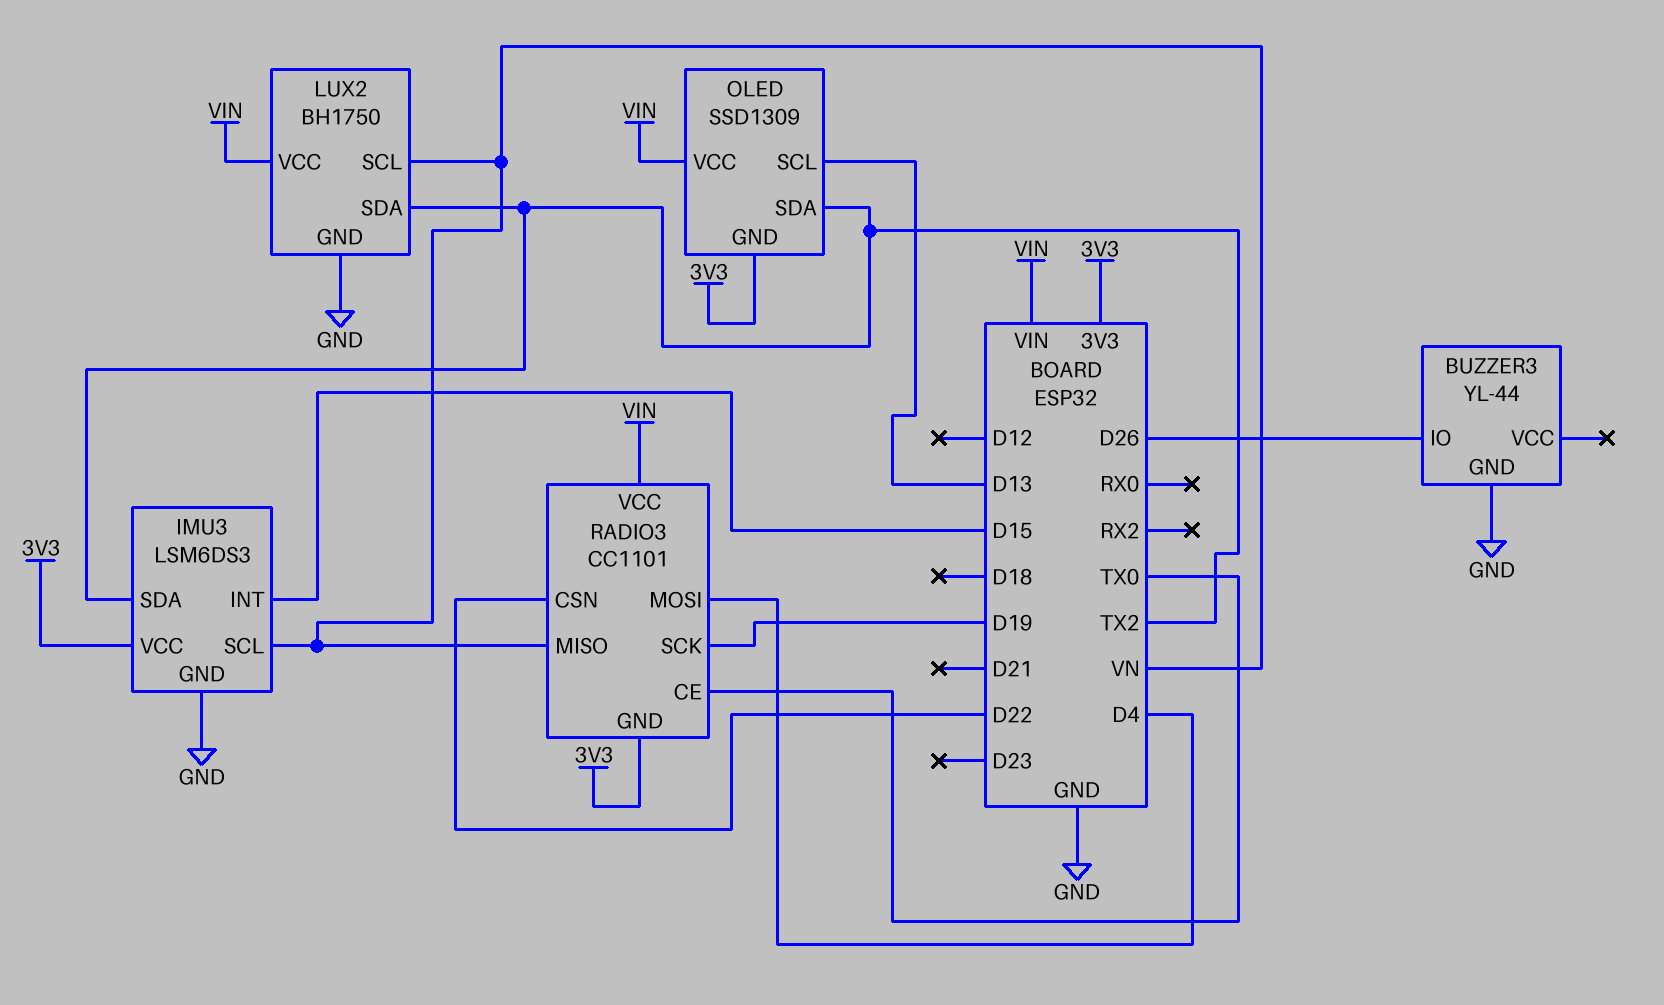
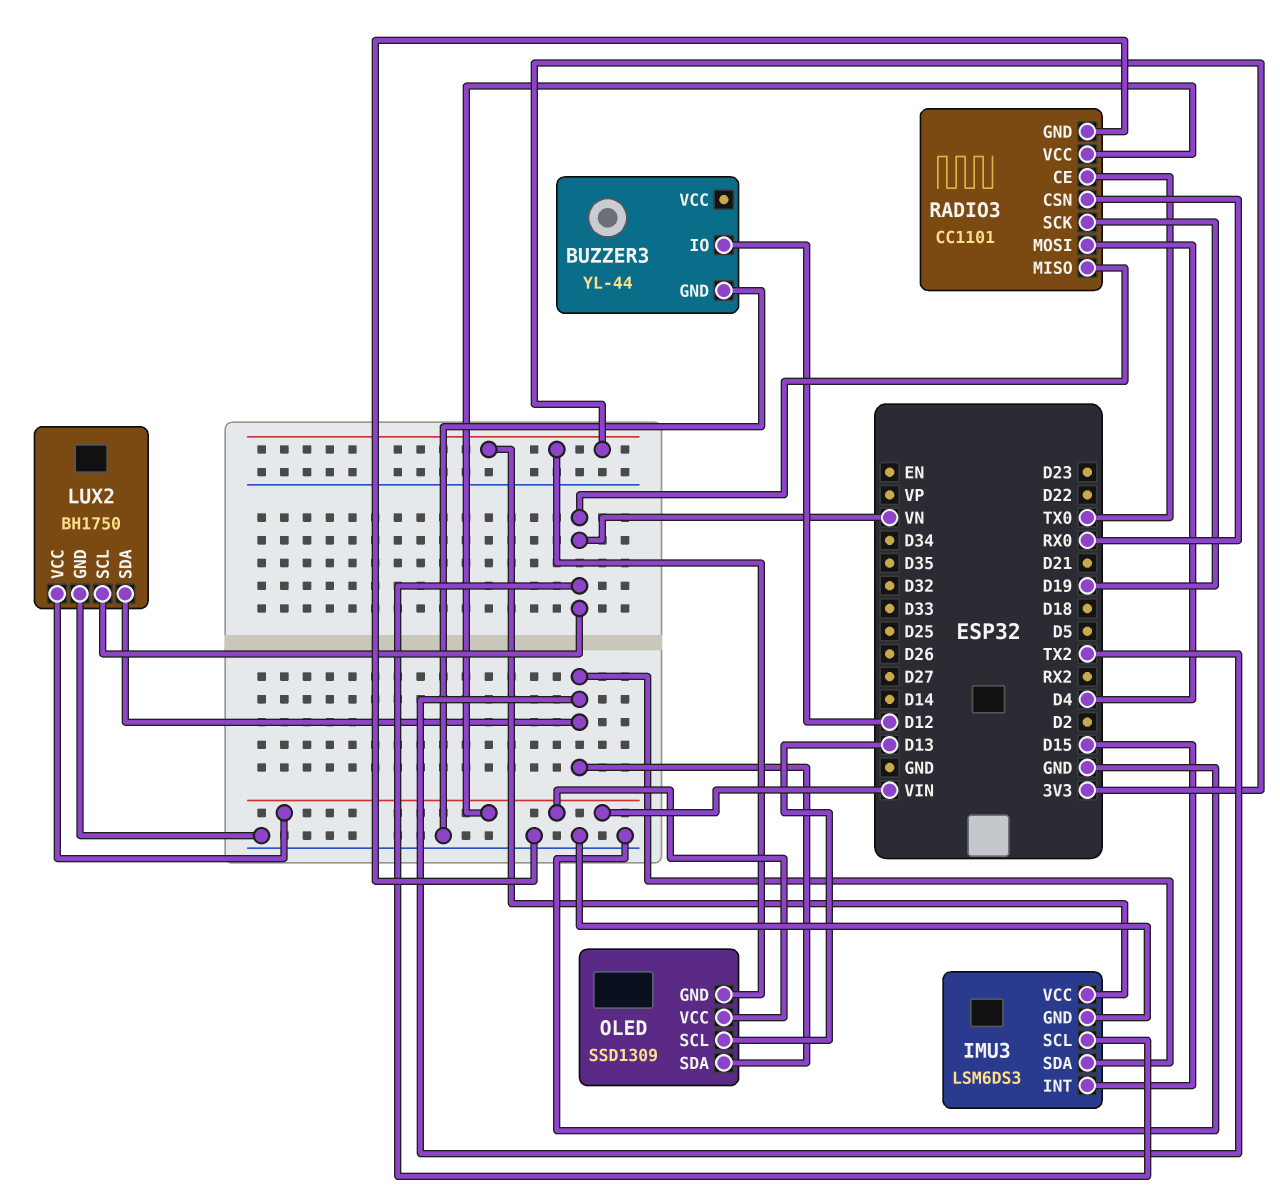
BUZZER3 pin IO: D26 -> D12
RADIO3 pin CSN: D22 -> RX0
RADIO3 pin GND: 3V3 -> GND

